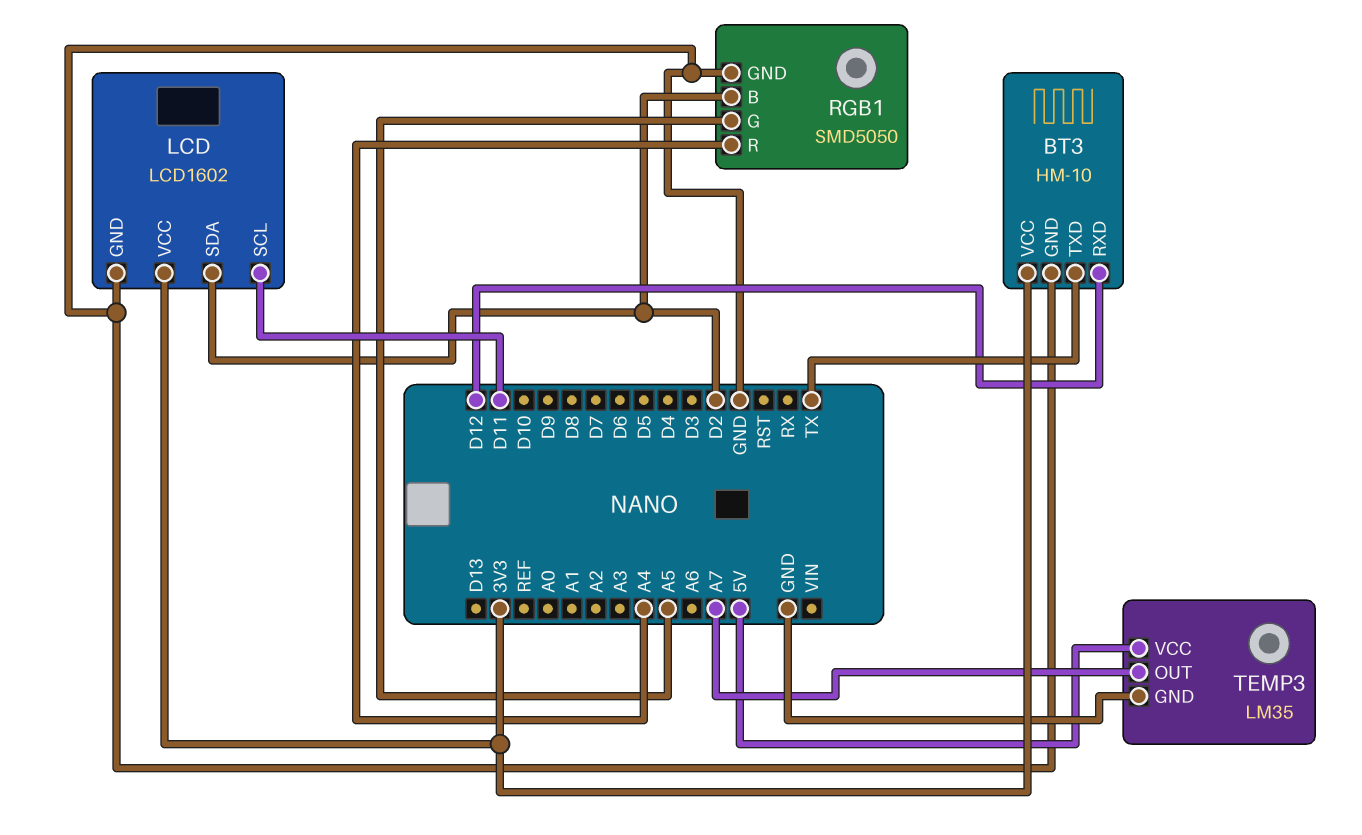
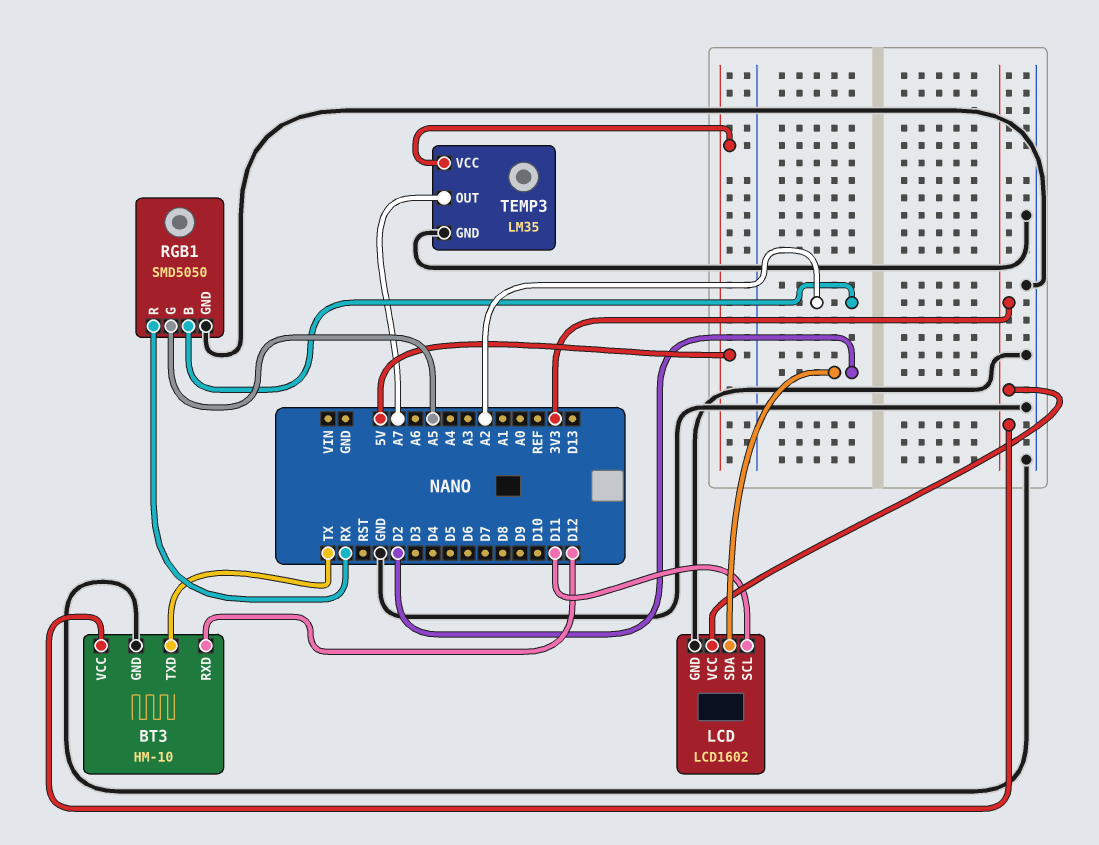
RGB1 pin B: D2 -> A2
RGB1 pin R: A4 -> RX

